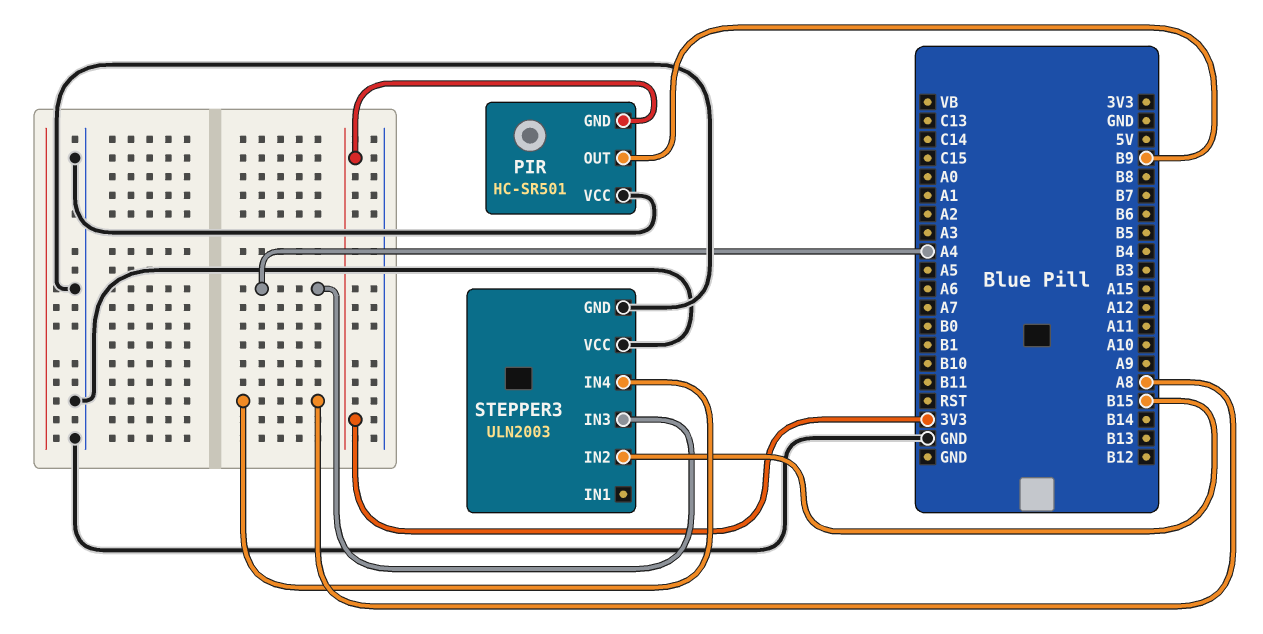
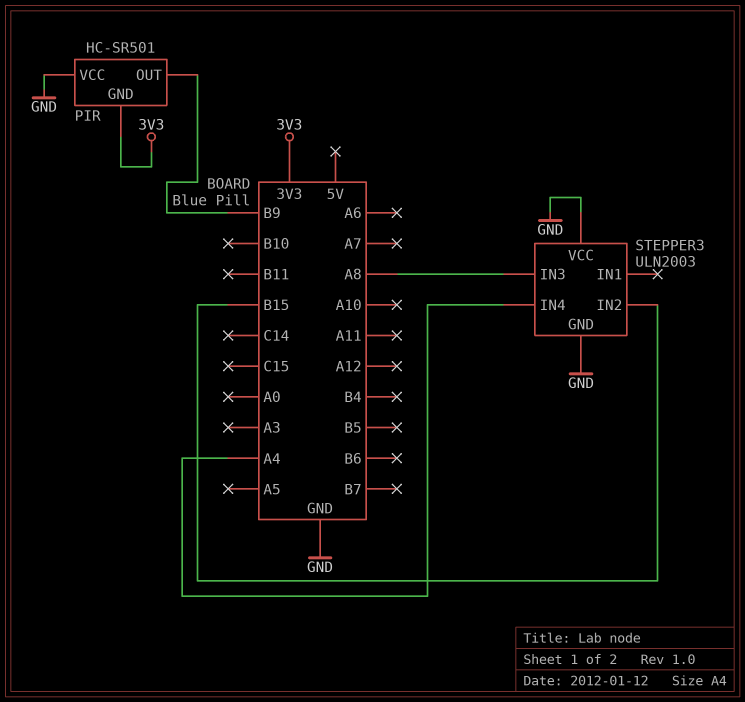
STEPPER3 pin IN3: A4 -> A8
STEPPER3 pin IN4: A8 -> A4

